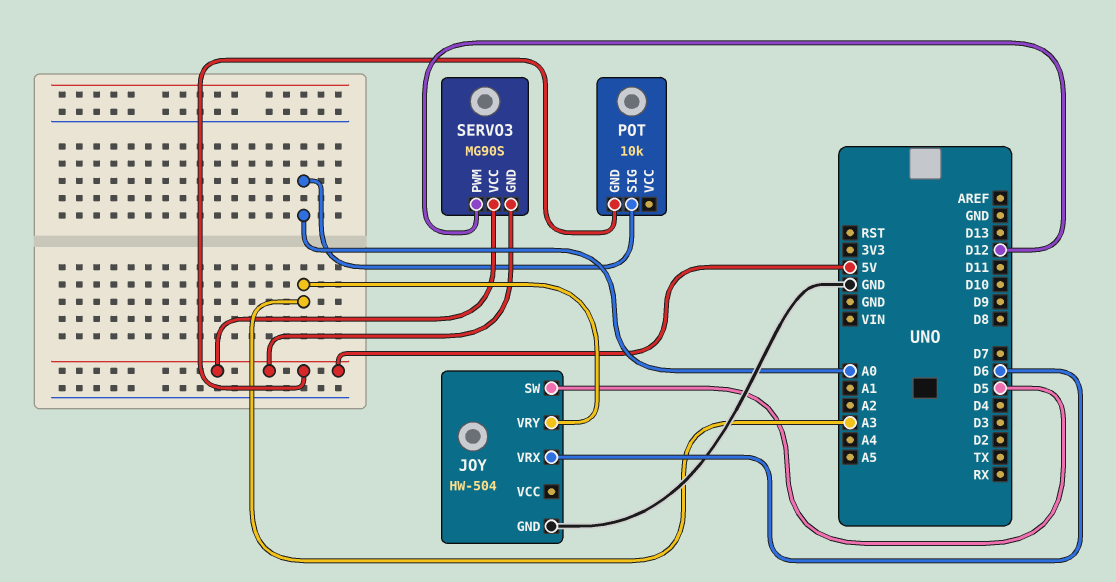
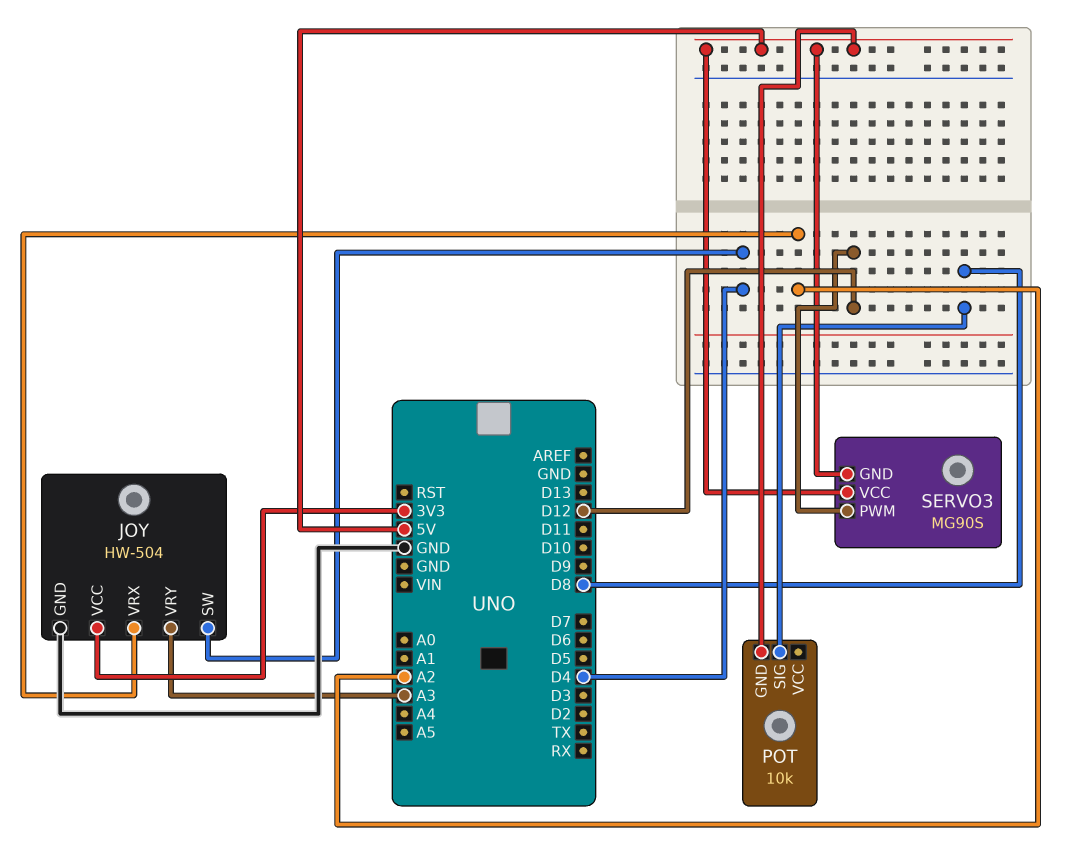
JOY pin SW: D5 -> D4
JOY pin VCC: none -> 3V3
JOY pin VRX: D6 -> A2
POT pin SIG: A0 -> D8

